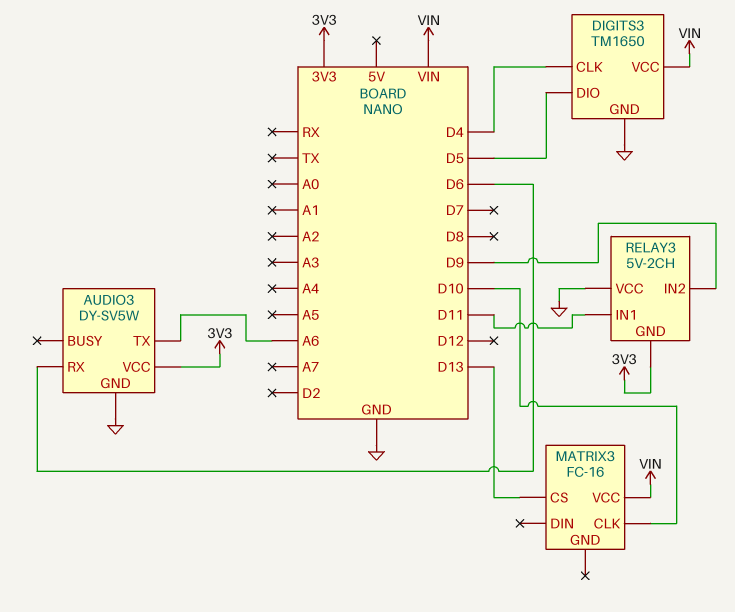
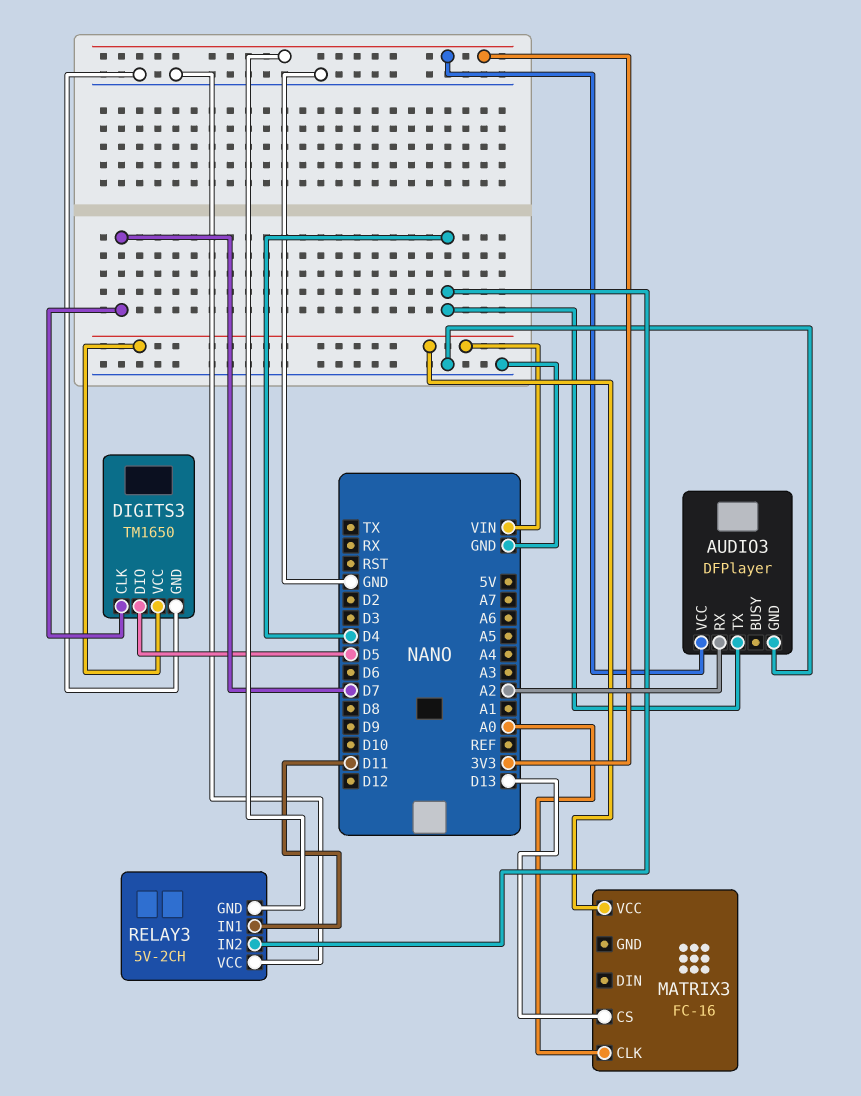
AUDIO3: DY-SV5W -> DFPlayer
AUDIO3 pin RX: D6 -> A2
AUDIO3 pin TX: A6 -> D4
DIGITS3 pin CLK: D4 -> D7
MATRIX3 pin CLK: D10 -> A0
RELAY3 pin IN2: D9 -> D4

